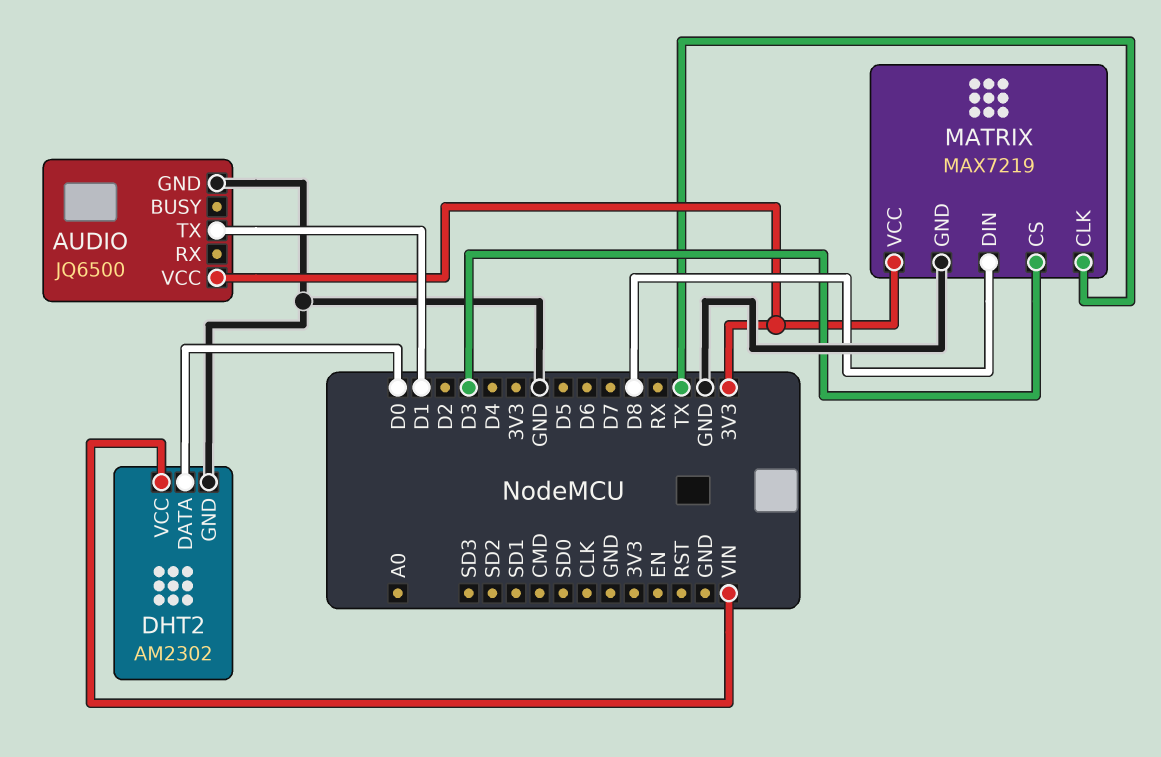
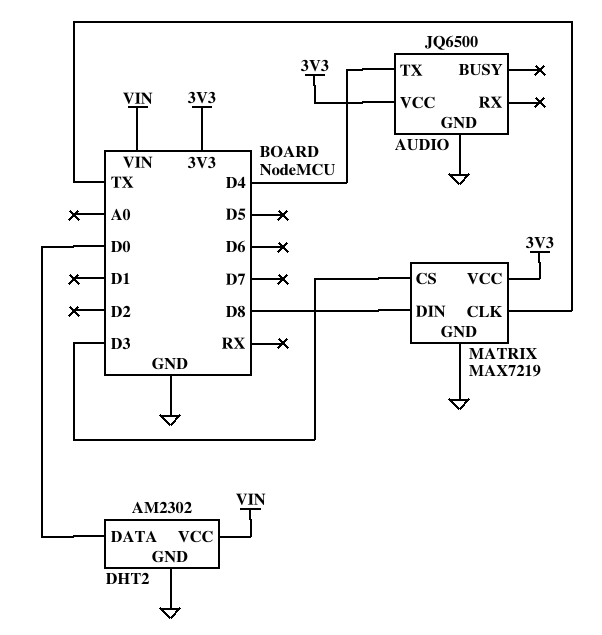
AUDIO pin TX: D1 -> D4

